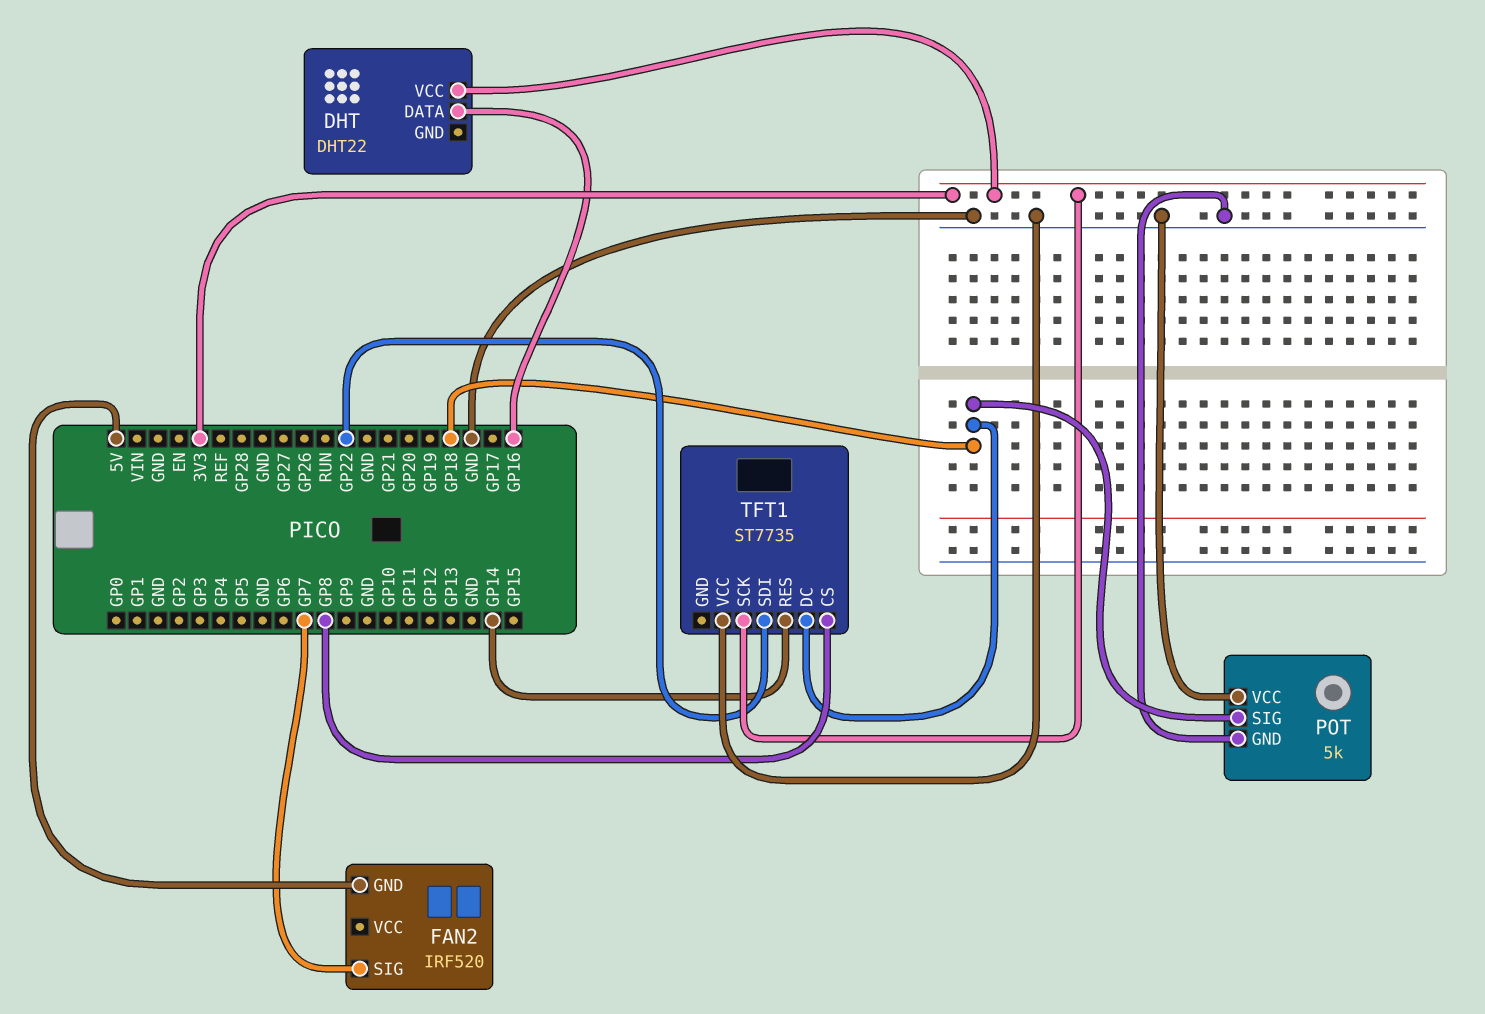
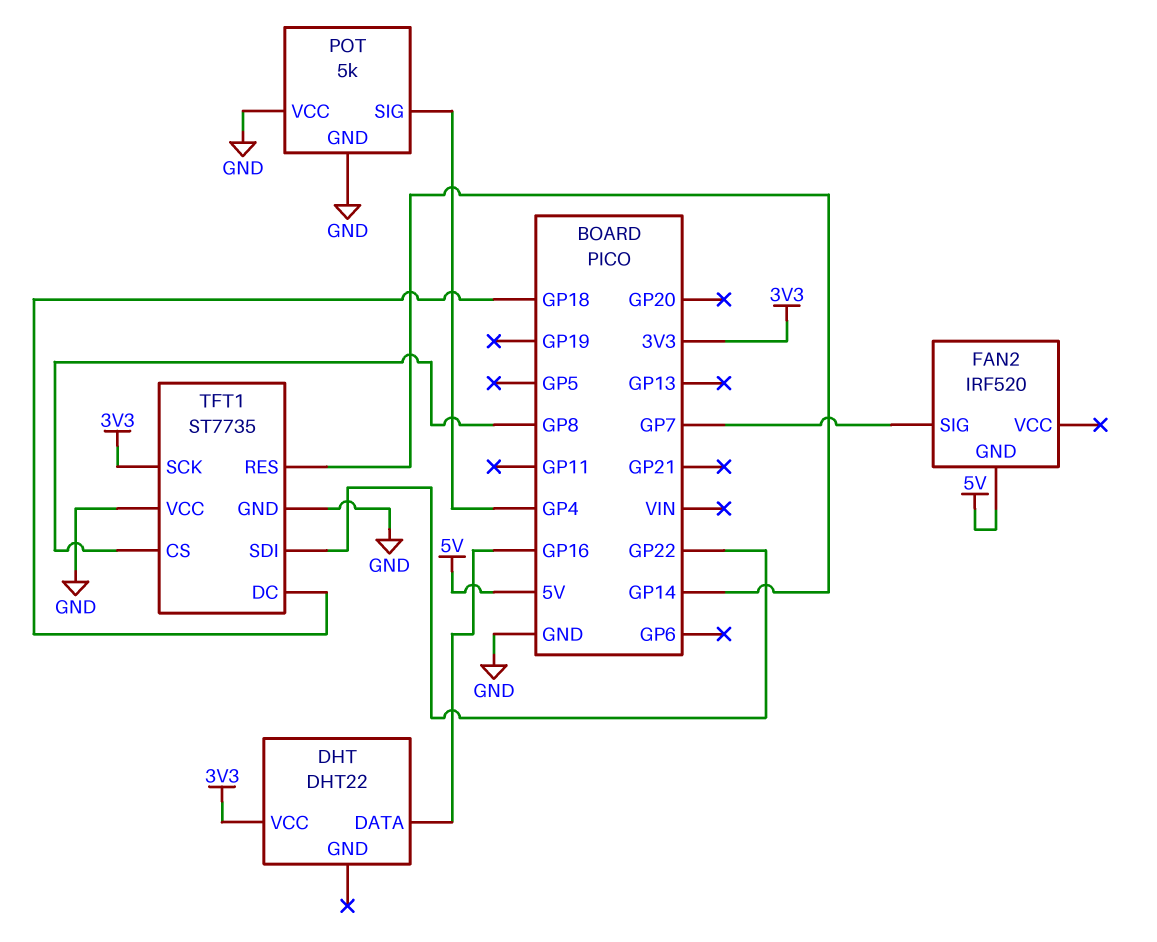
POT pin SIG: GP18 -> GP4
TFT1 pin GND: none -> GND

